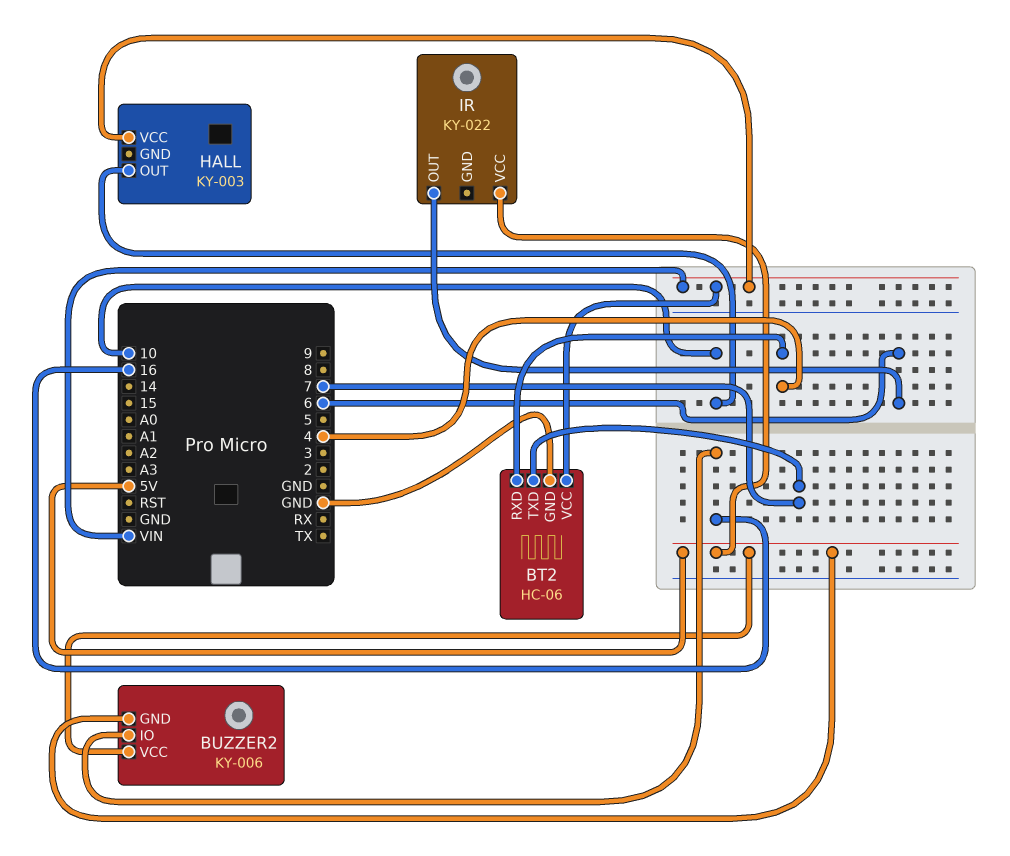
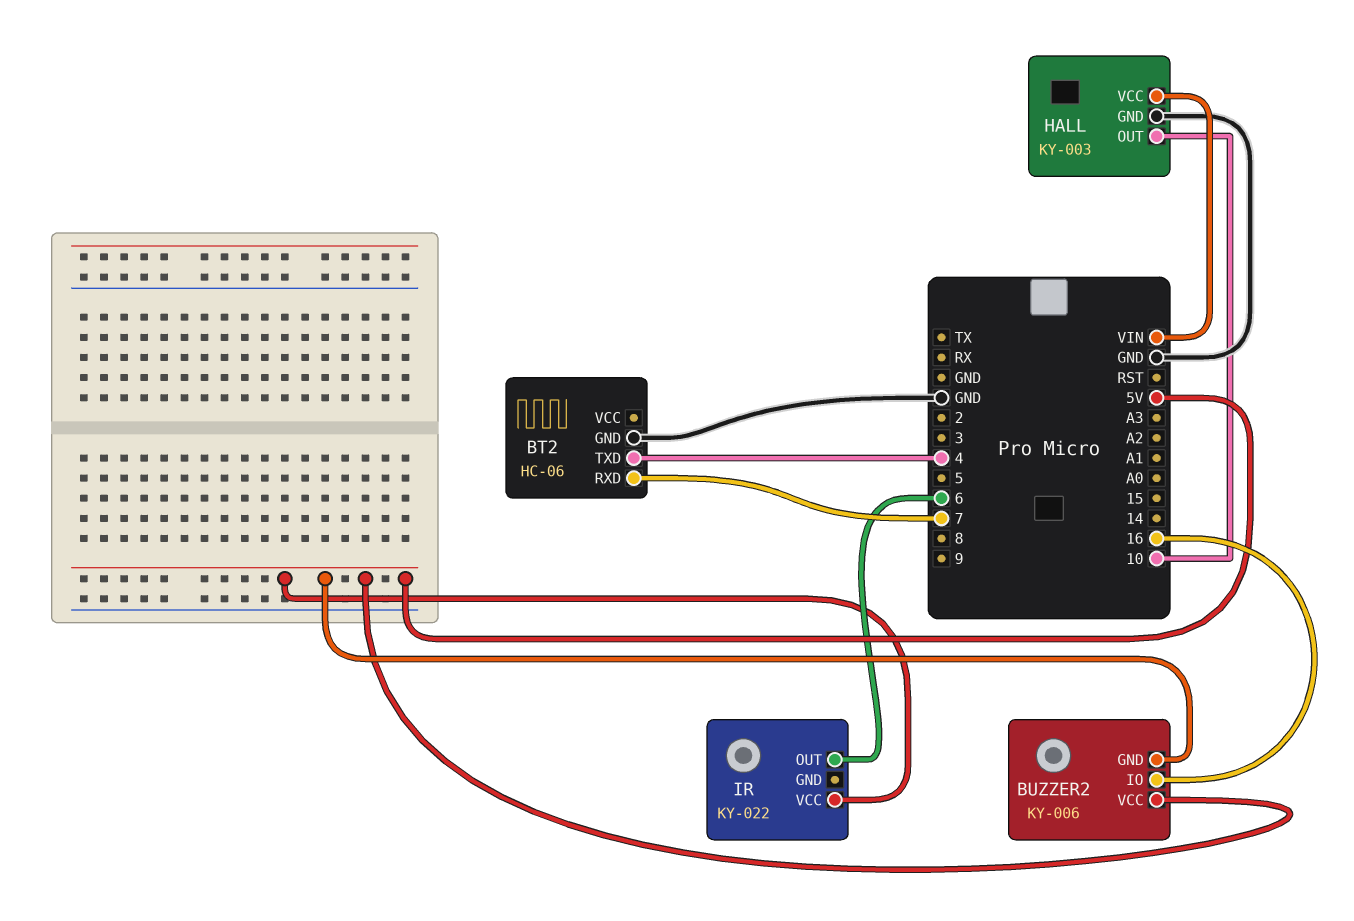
BT2 pin RXD: 4 -> 7
BT2 pin TXD: 7 -> 4
BT2 pin VCC: VIN -> none
HALL pin GND: none -> GND

